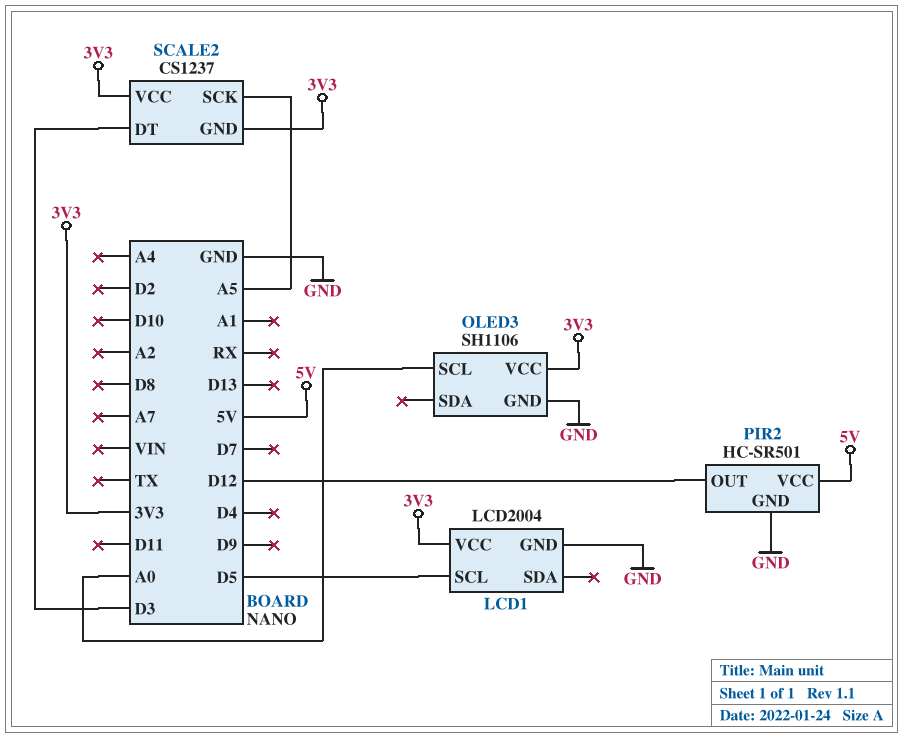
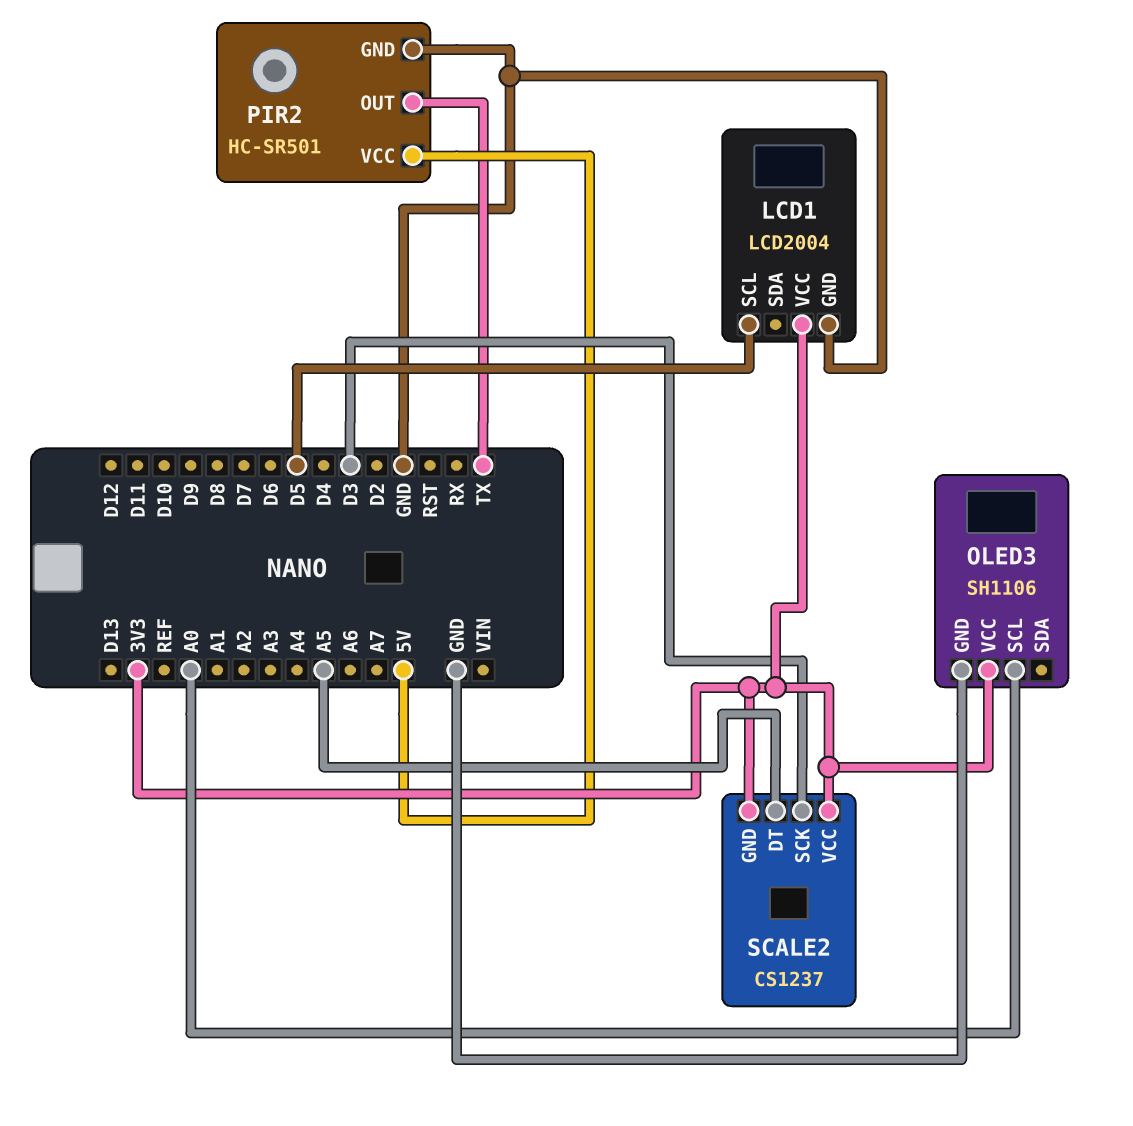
PIR2 pin OUT: D12 -> TX
SCALE2 pin DT: D3 -> A5
SCALE2 pin SCK: A5 -> D3

